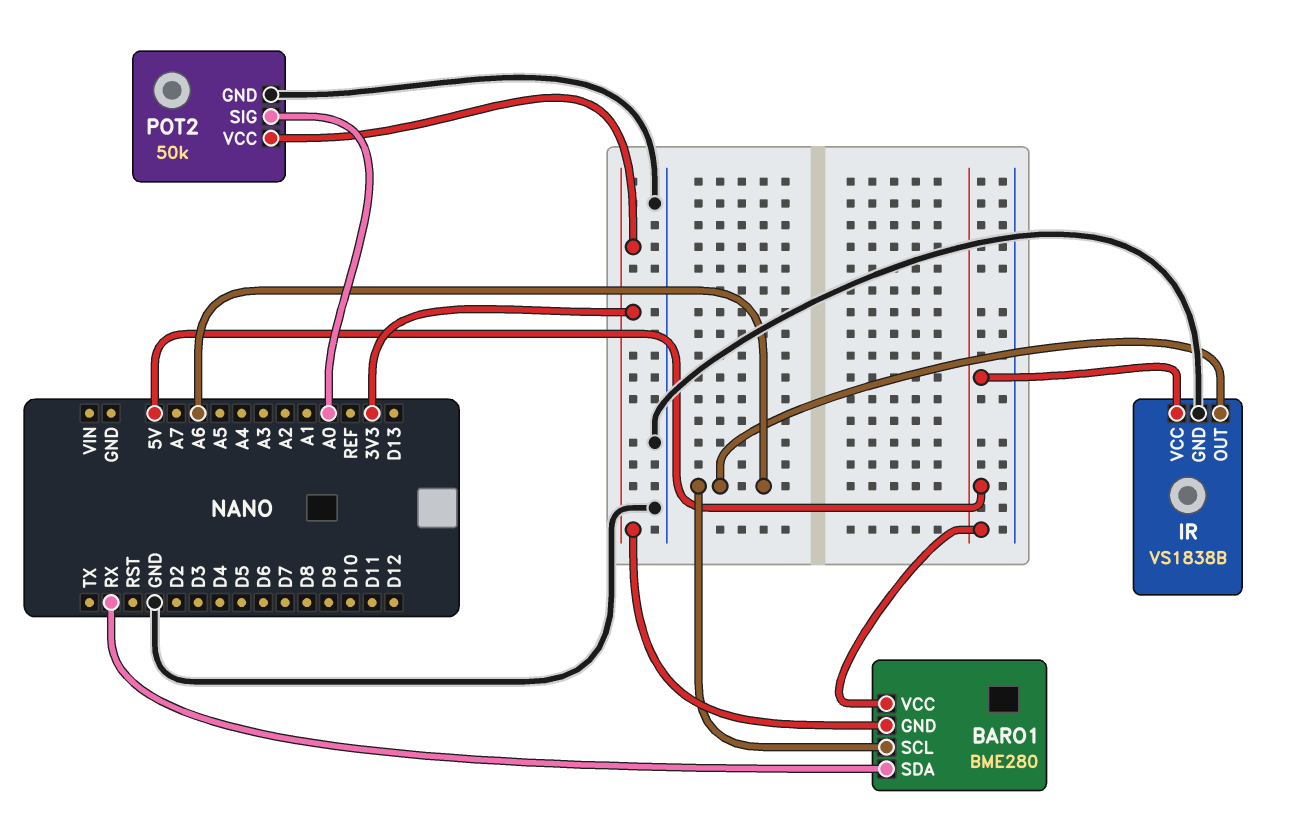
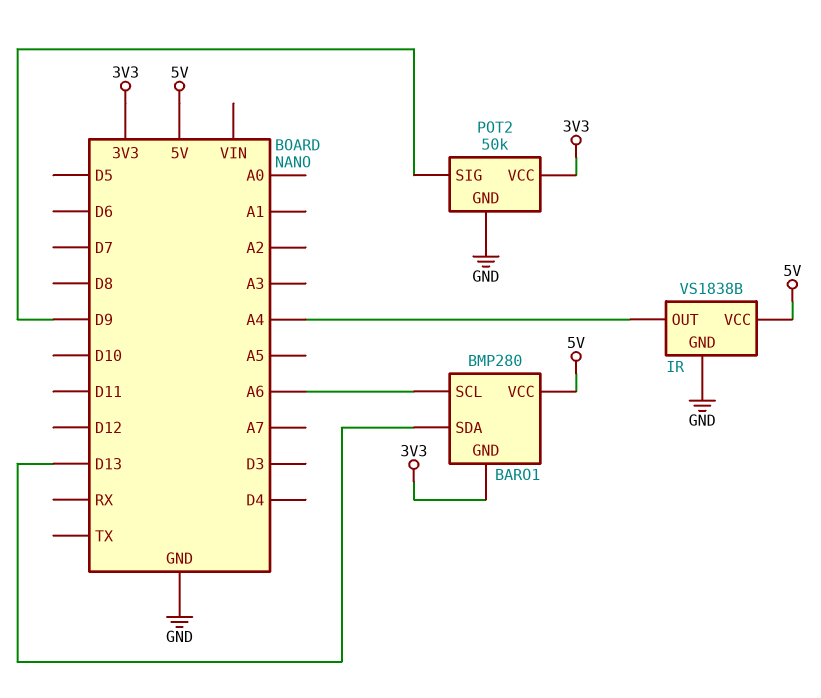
BARO1: BME280 -> BMP280
BARO1 pin SDA: RX -> D13
IR pin OUT: A6 -> A4
POT2 pin SIG: A0 -> D9

